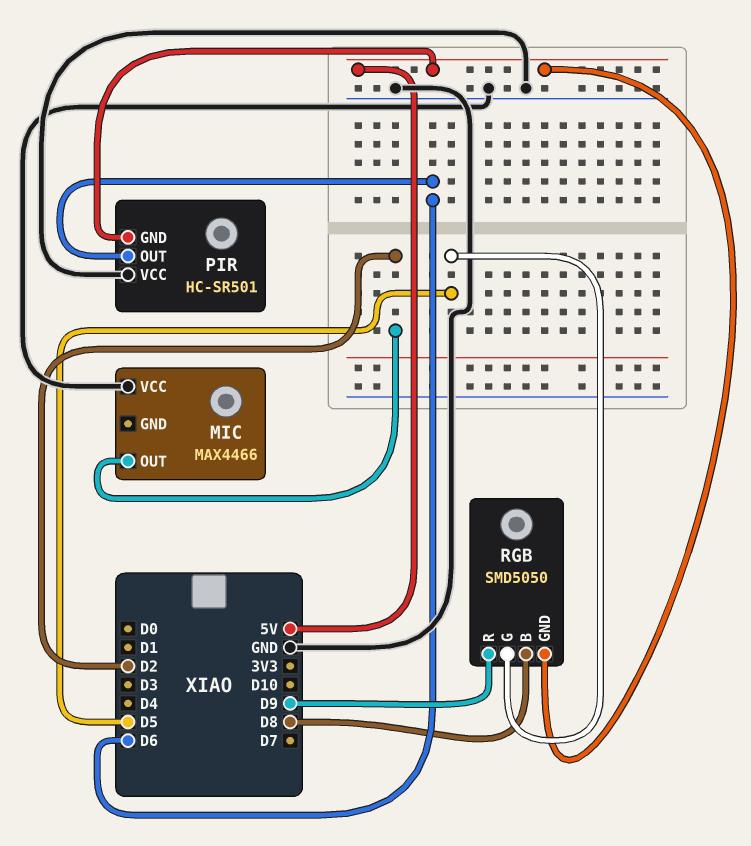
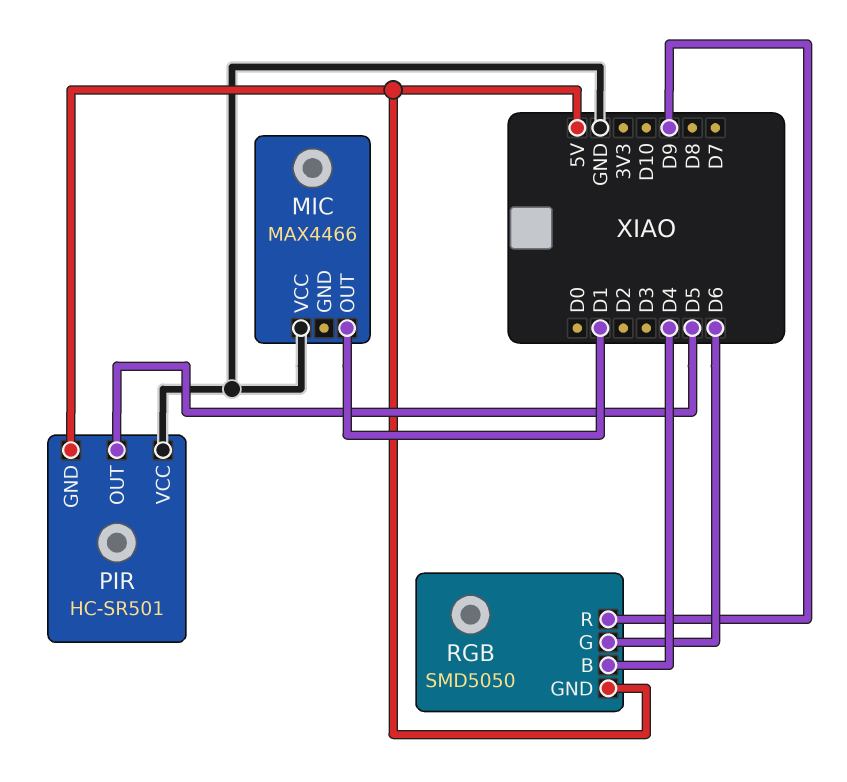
MIC pin OUT: D2 -> D1
PIR pin OUT: D6 -> D5
RGB pin B: D8 -> D4
RGB pin G: D5 -> D6

